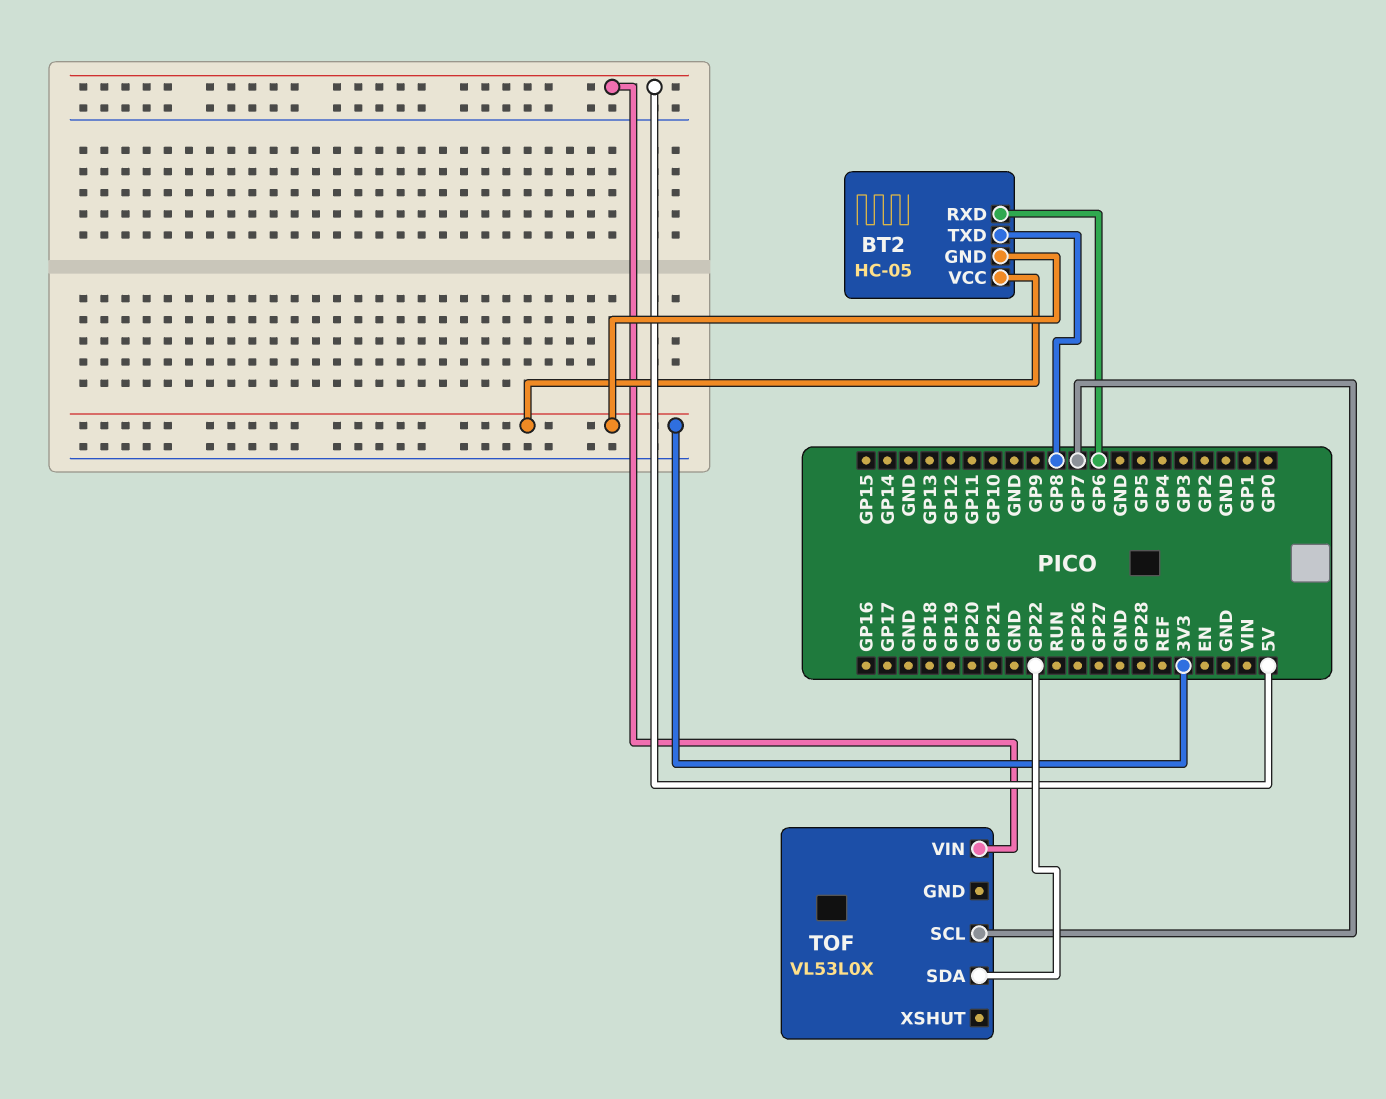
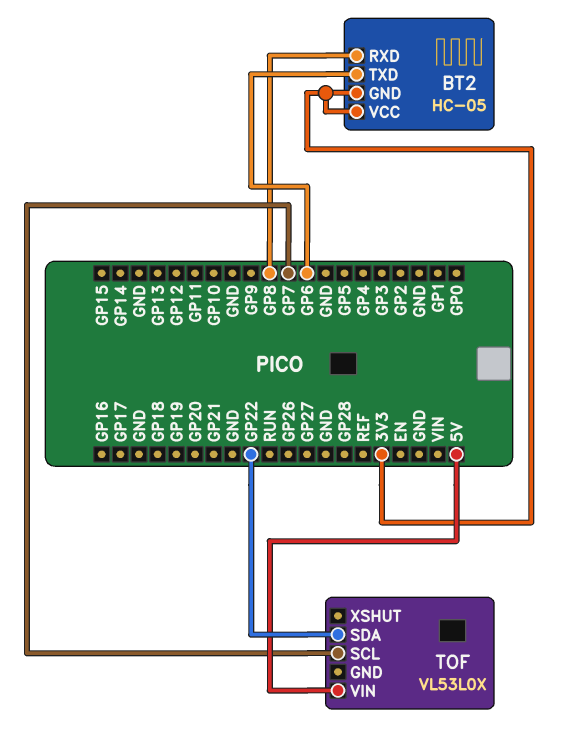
BT2 pin RXD: GP6 -> GP8
BT2 pin TXD: GP8 -> GP6

